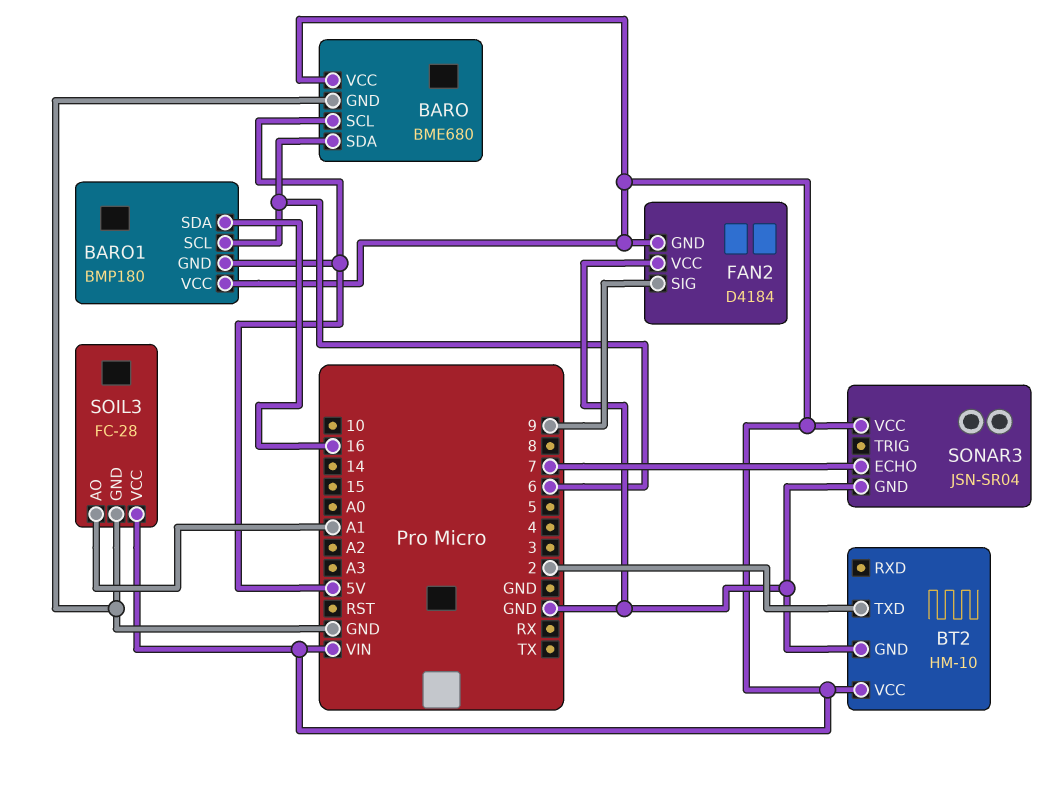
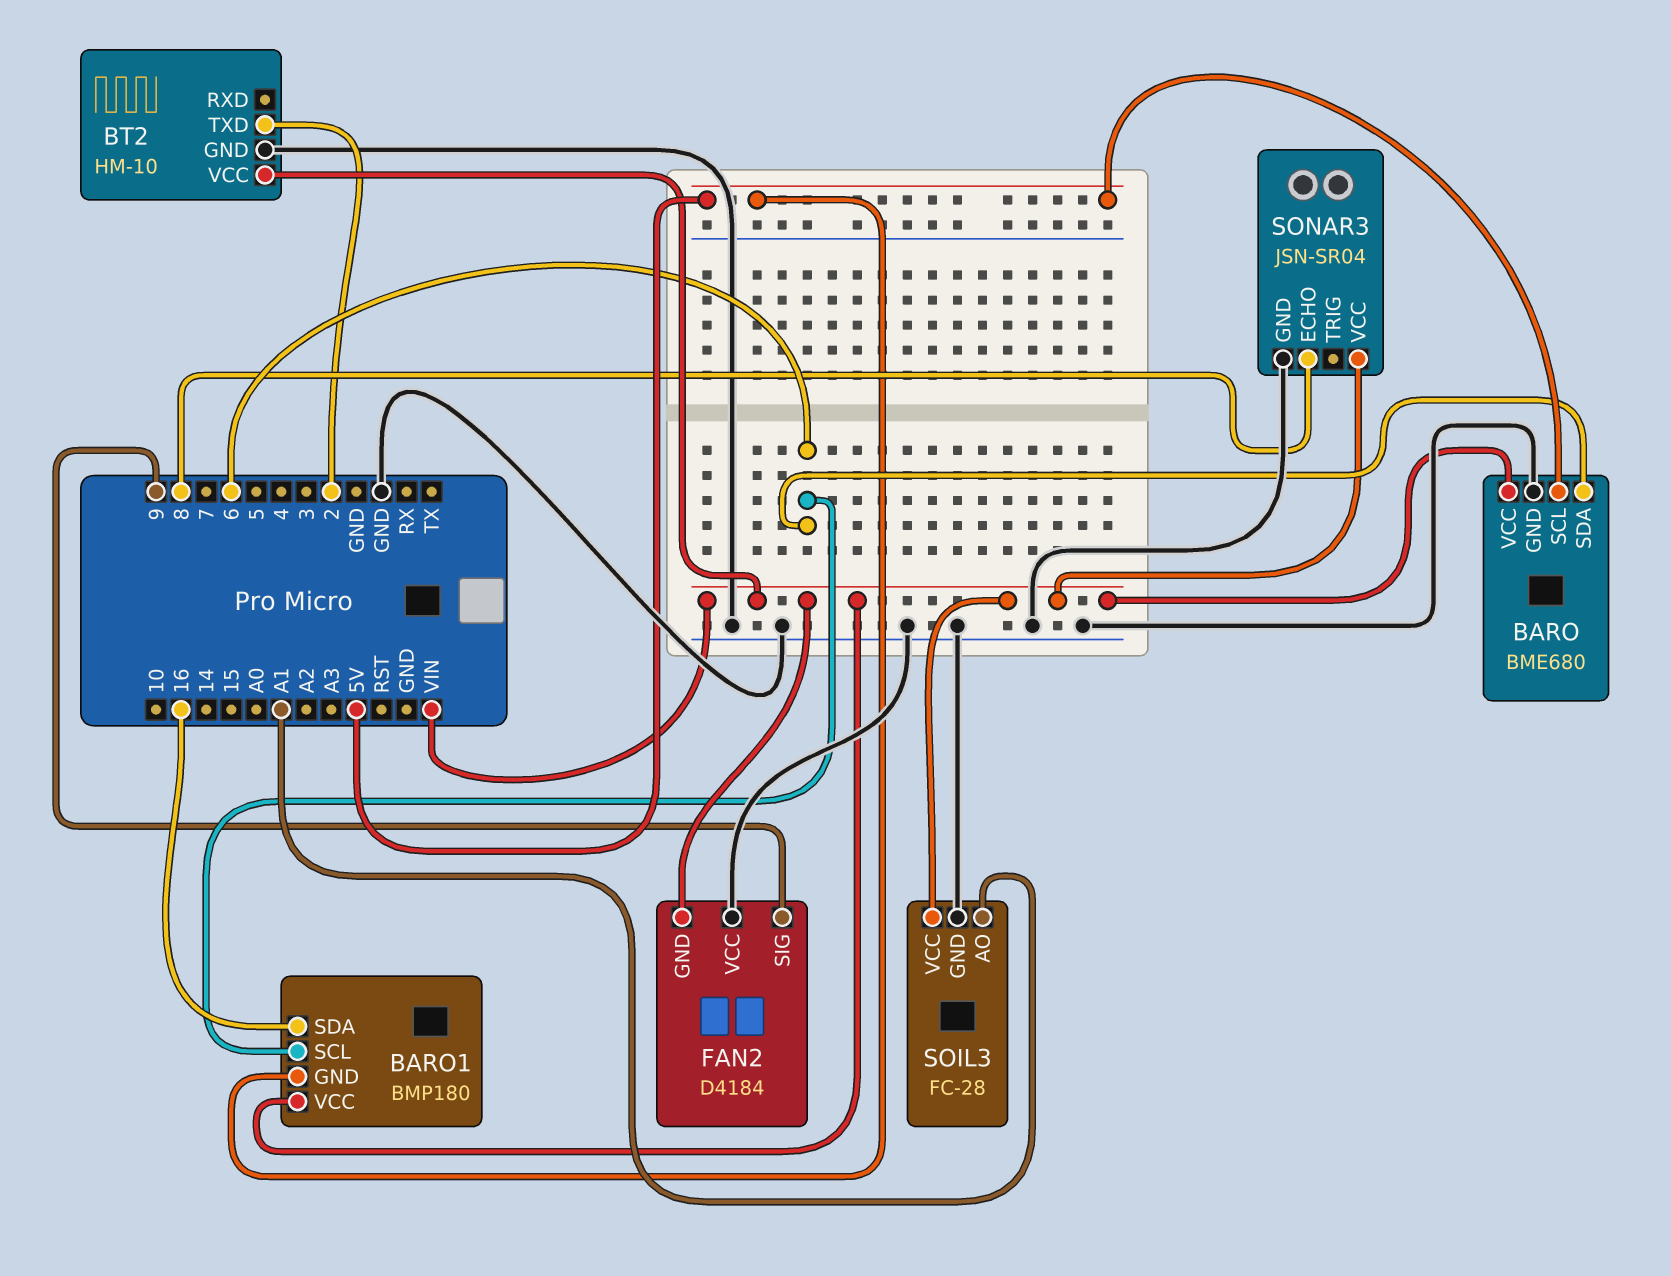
SONAR3 pin ECHO: 7 -> 8

